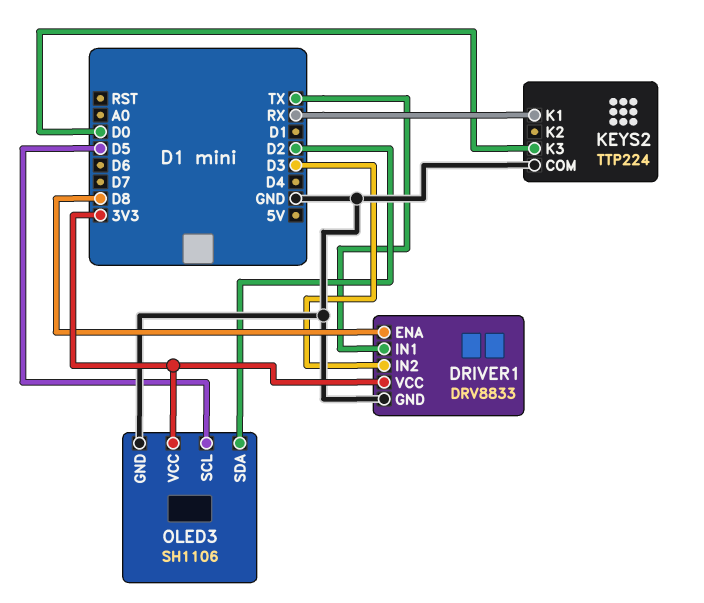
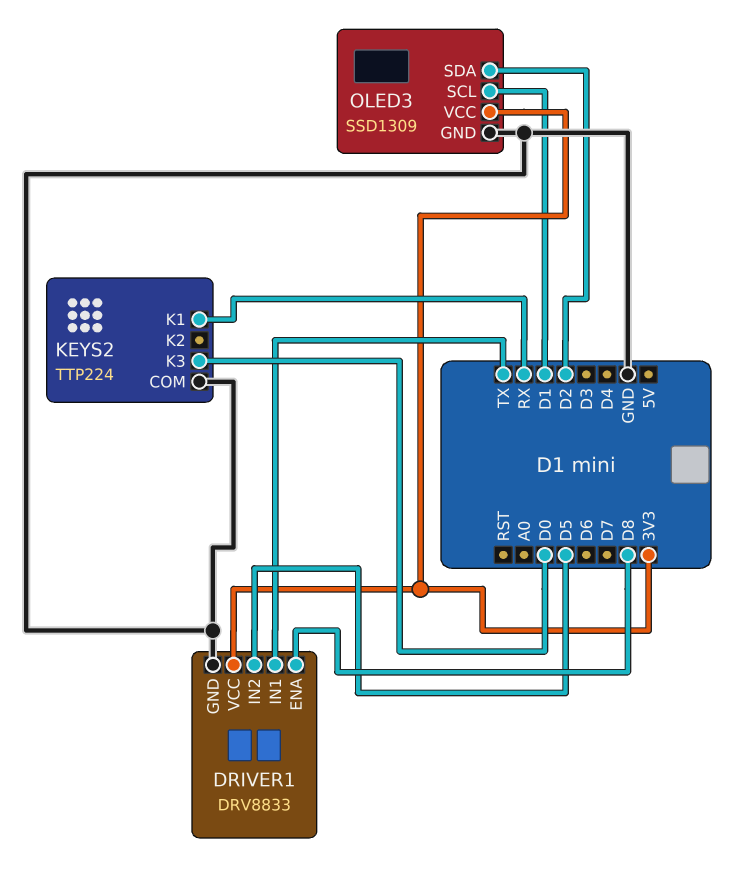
DRIVER1 pin IN2: D3 -> D5
OLED3: SH1106 -> SSD1309
OLED3 pin SCL: D5 -> D1

